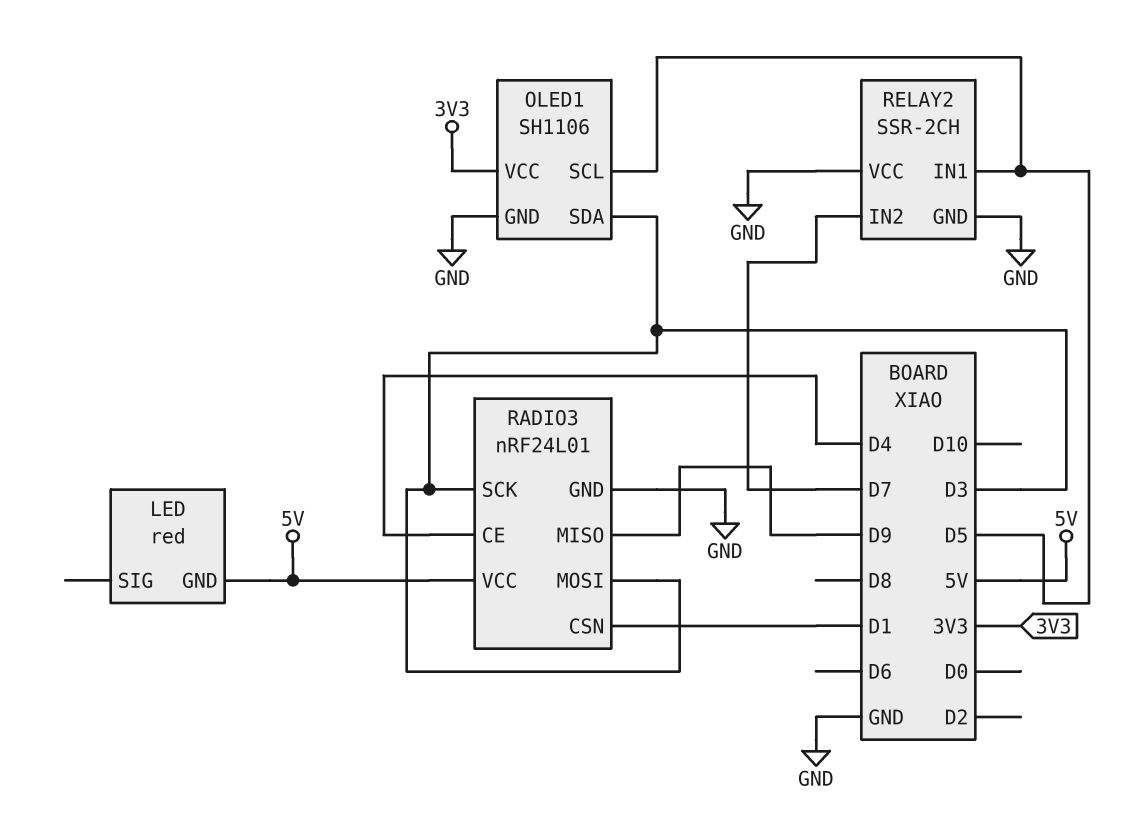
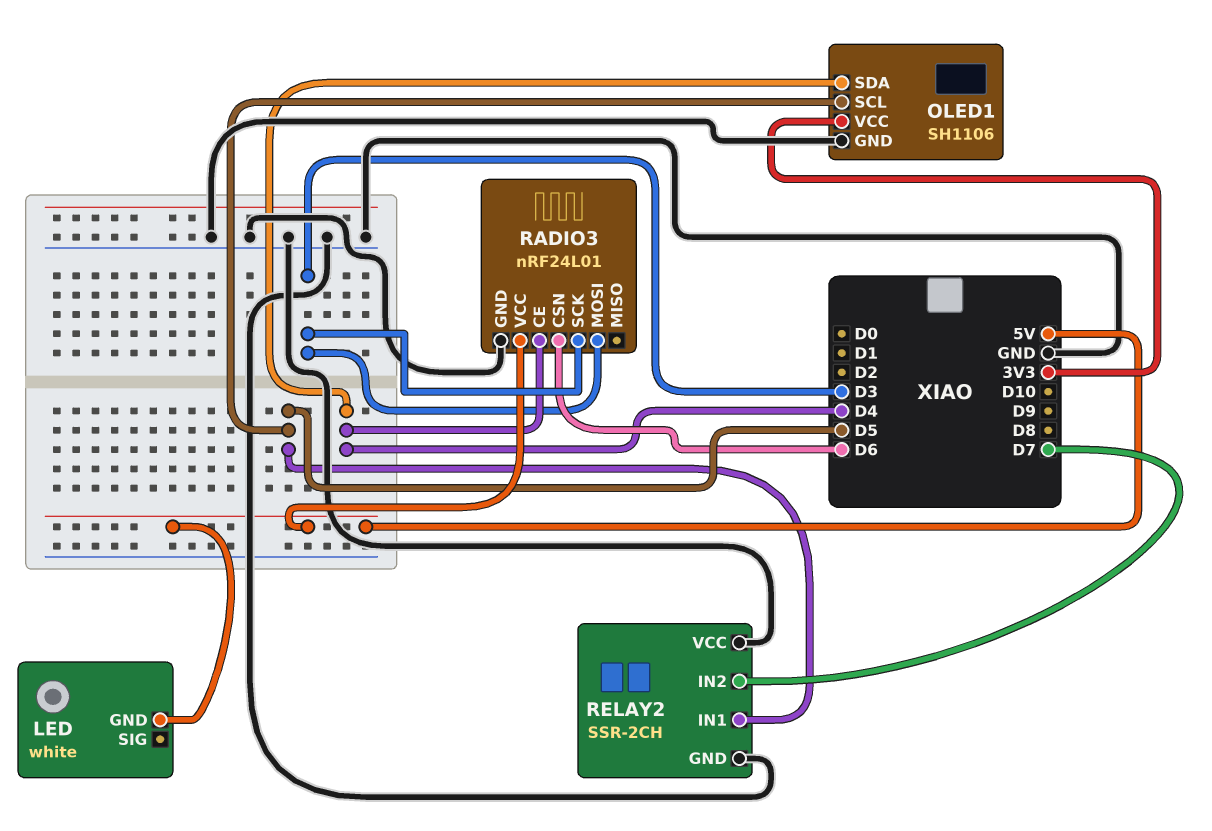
LED: red -> white
OLED1 pin SDA: D3 -> D4
RADIO3 pin CSN: D1 -> D6
RADIO3 pin MISO: D9 -> none

